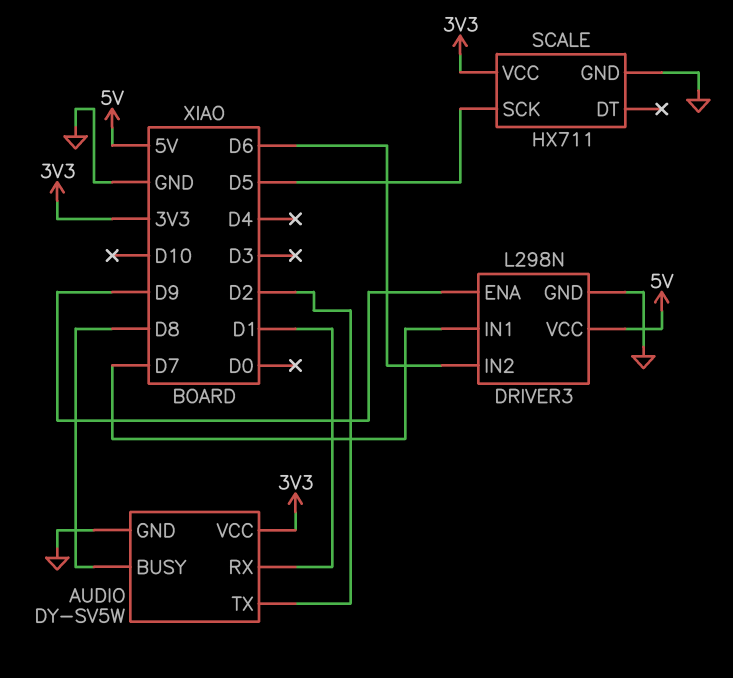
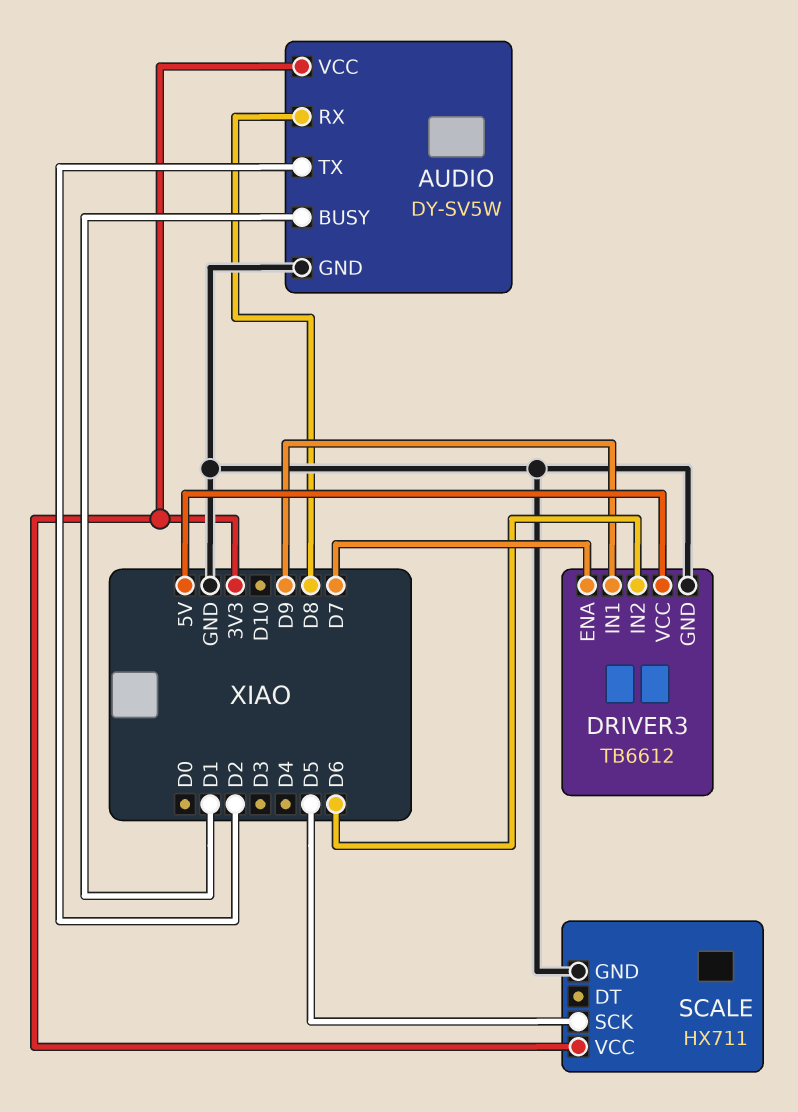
AUDIO pin BUSY: D8 -> D1
AUDIO pin RX: D1 -> D8
DRIVER3: L298N -> TB6612
DRIVER3 pin ENA: D9 -> D7
DRIVER3 pin IN1: D7 -> D9

